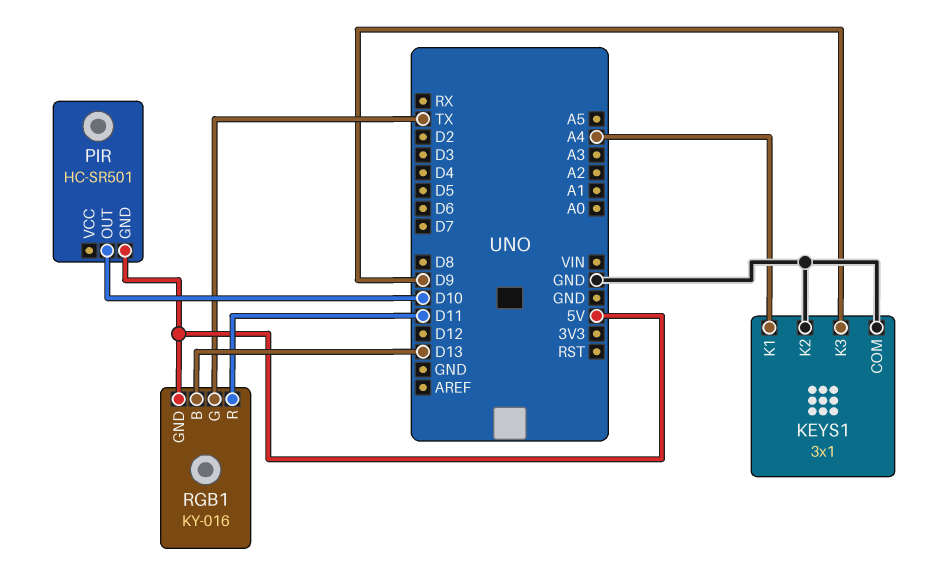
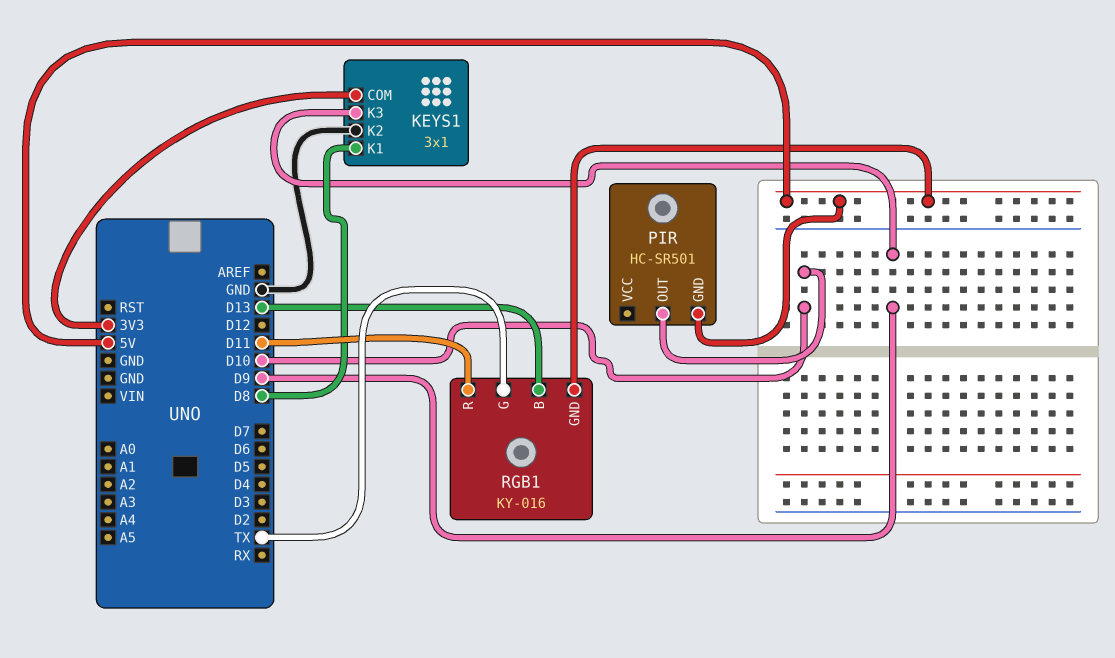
KEYS1 pin COM: GND -> 3V3
KEYS1 pin K1: A4 -> D8

